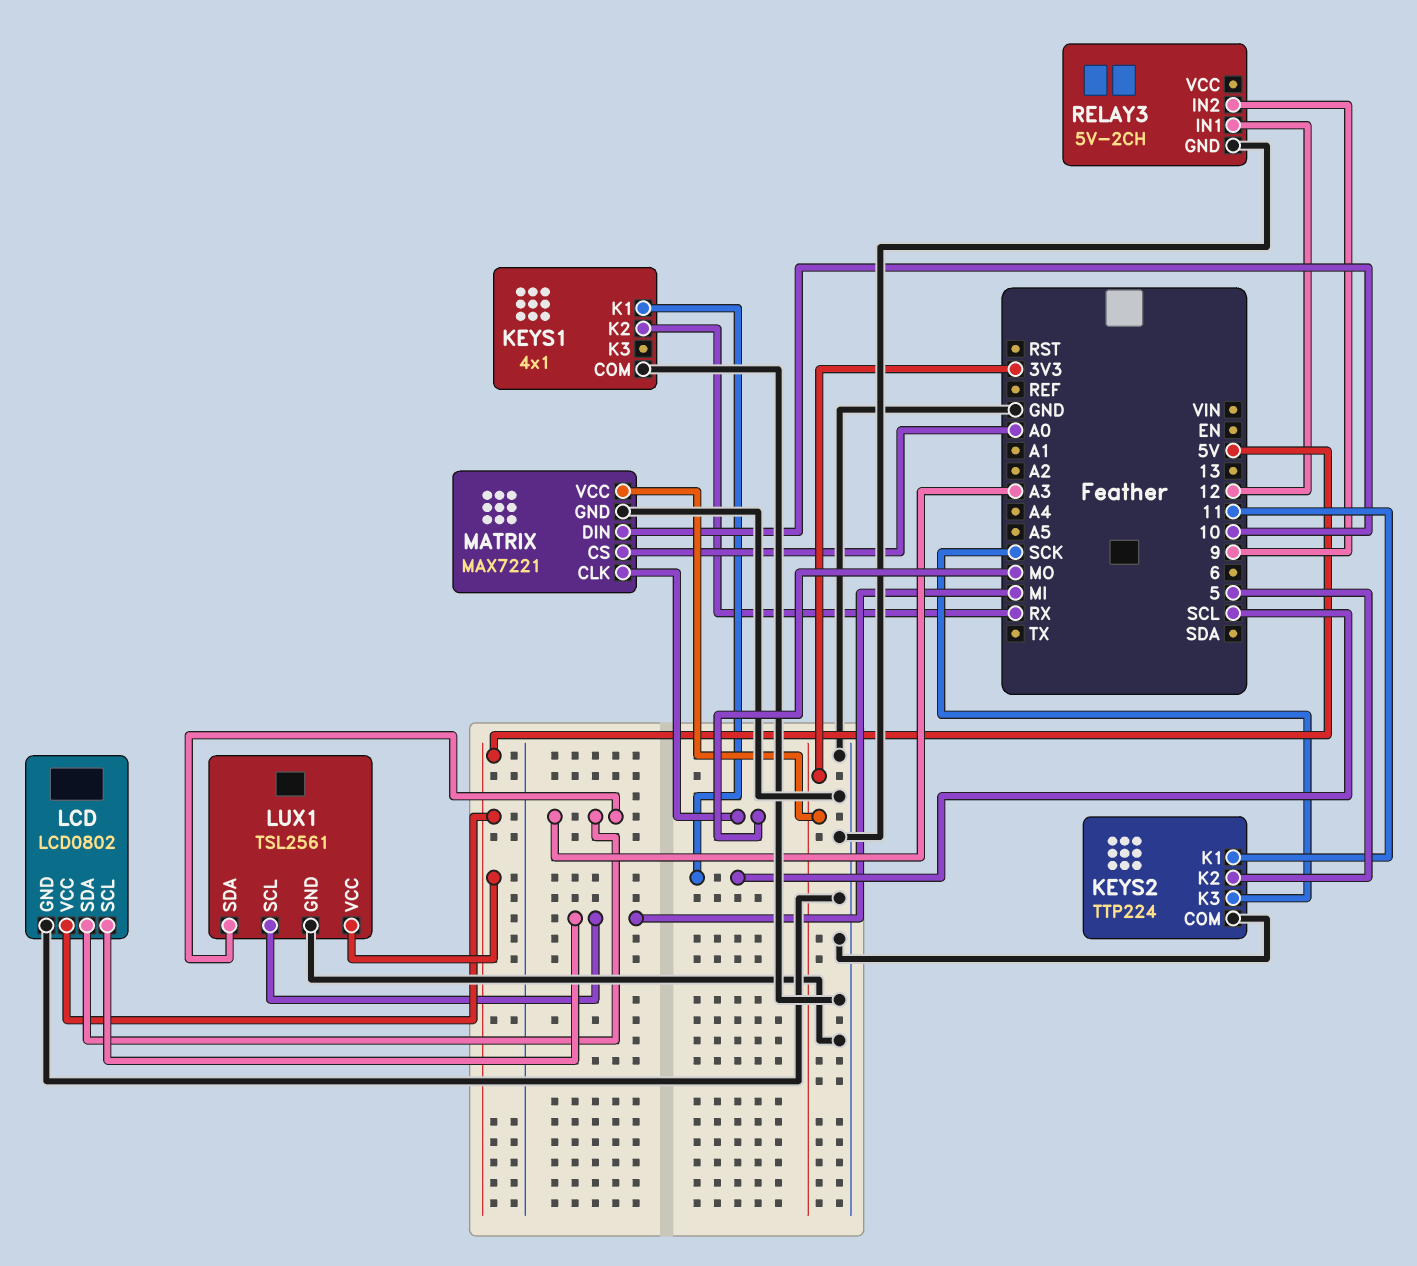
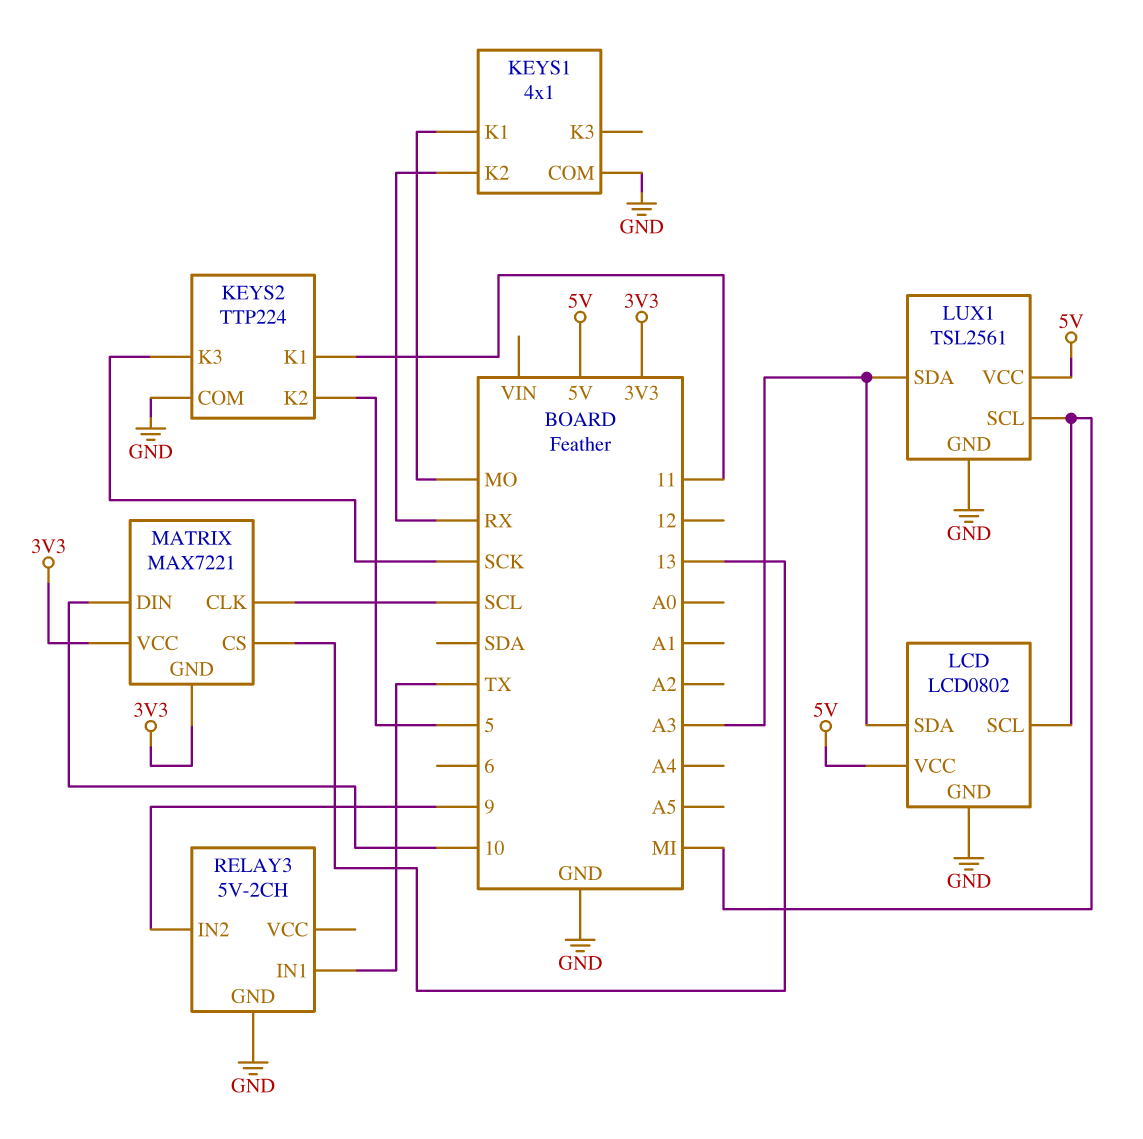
KEYS1 pin K1: SCL -> MO
MATRIX pin CLK: MO -> SCL
MATRIX pin CS: A0 -> 13
MATRIX pin GND: GND -> 3V3
RELAY3 pin IN1: 12 -> TX

